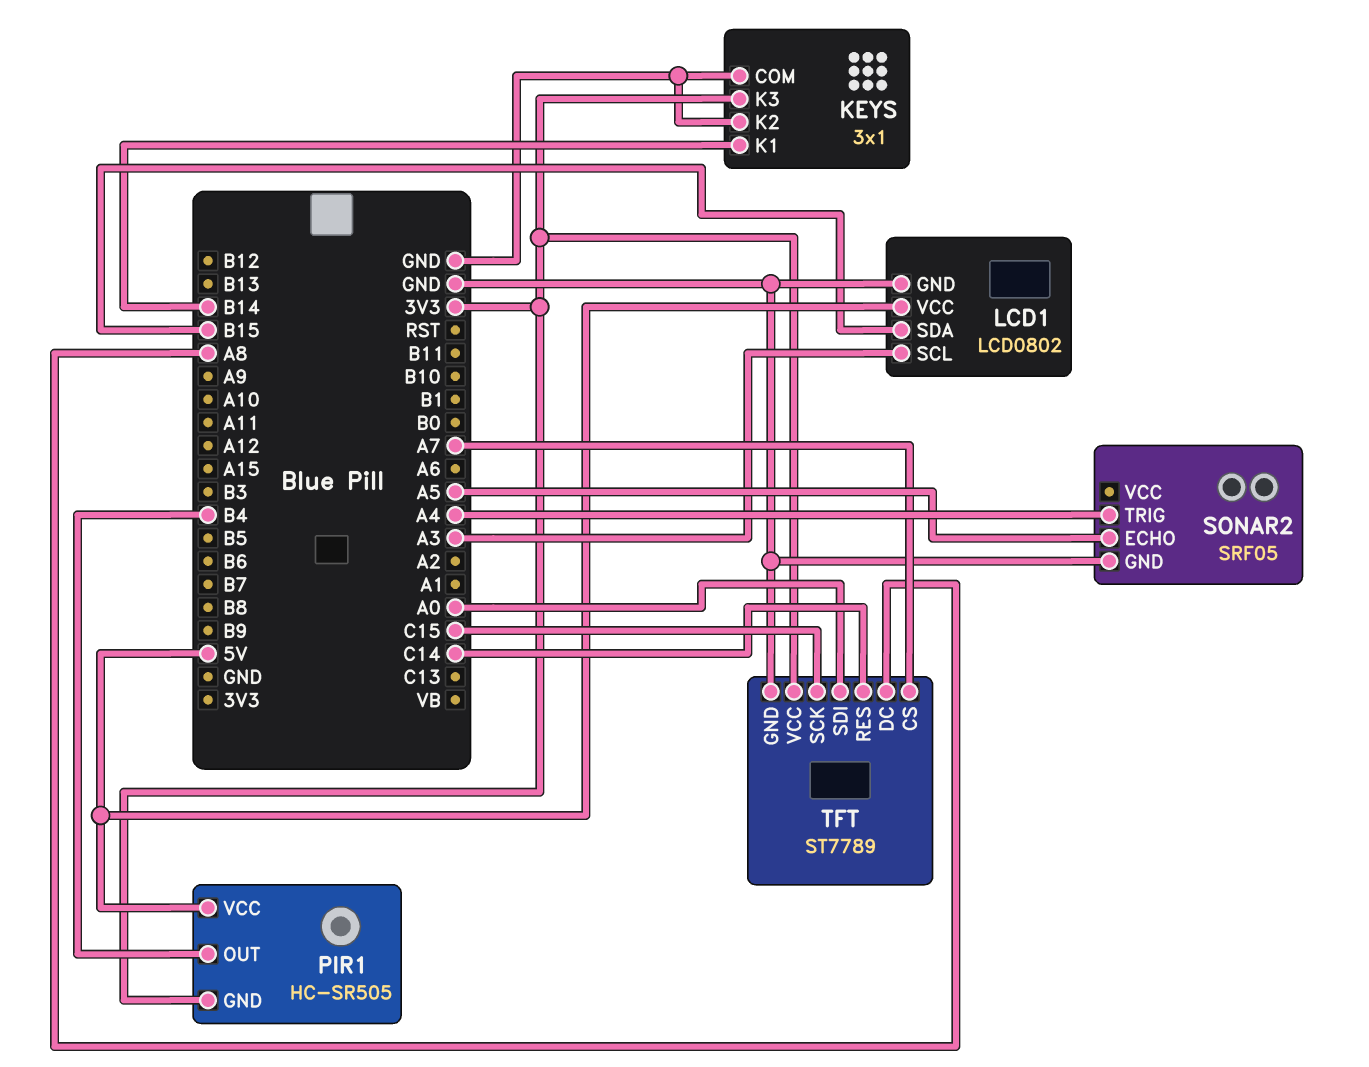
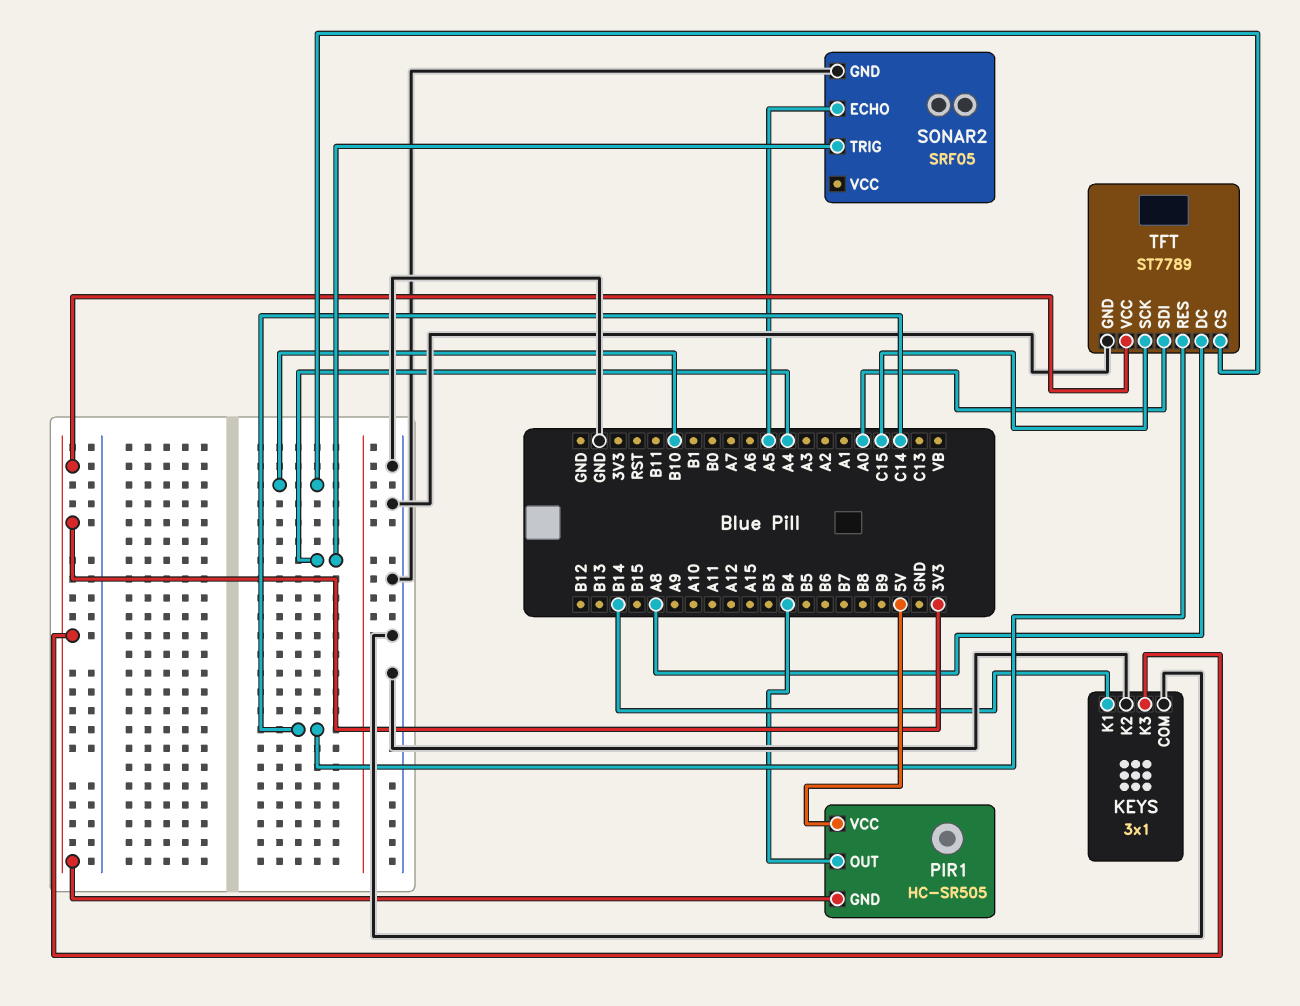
LCD1: LCD0802 -> none
LCD1 pin GND: GND -> none
LCD1 pin SCL: A3 -> none
LCD1 pin SDA: B15 -> none
LCD1 pin VCC: 5V -> none
TFT pin CS: A7 -> B10

